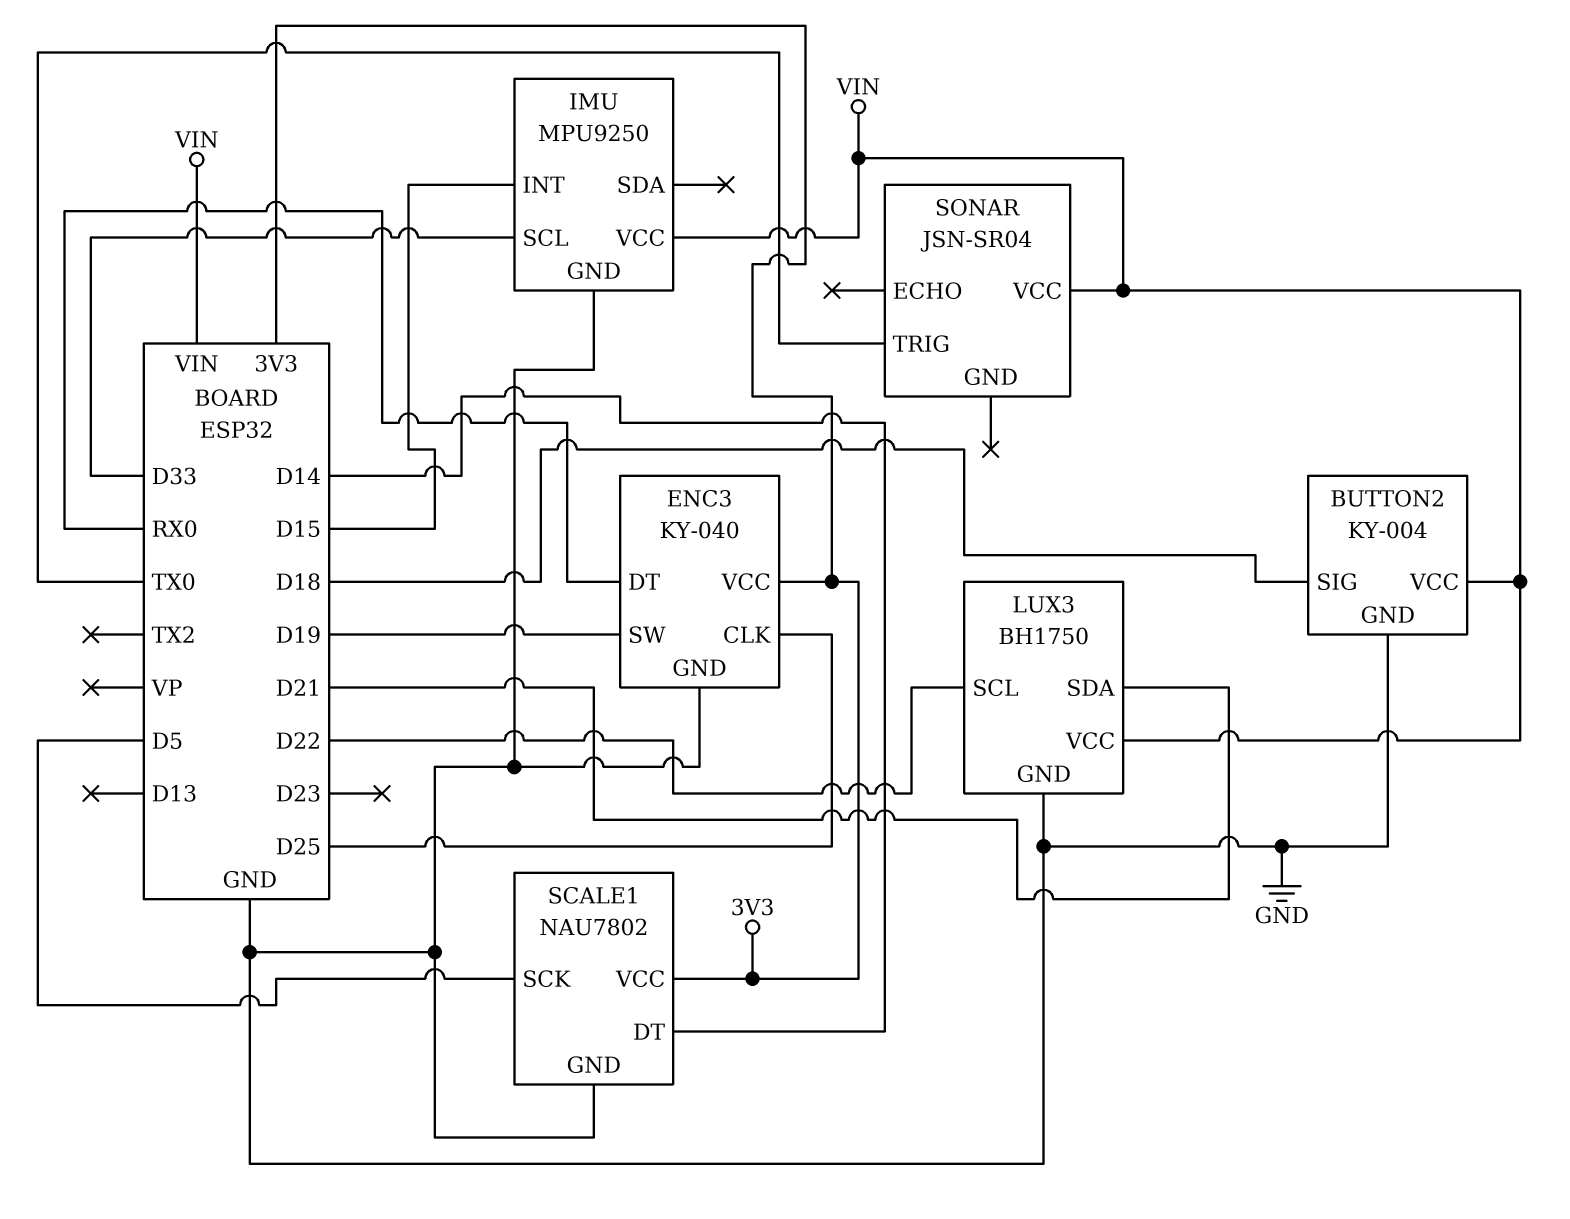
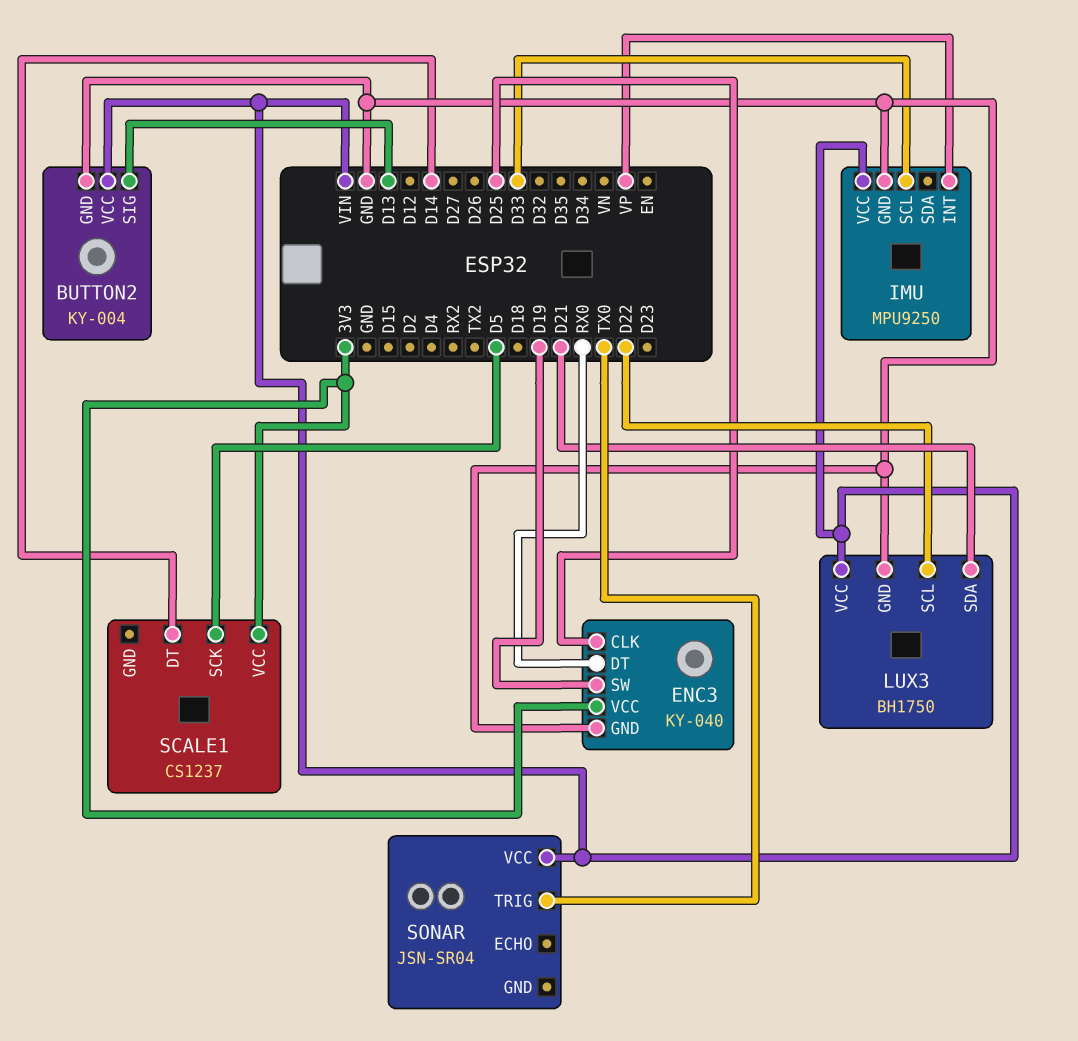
BUTTON2 pin SIG: D18 -> D13
IMU pin INT: D15 -> VP
SCALE1: NAU7802 -> CS1237
SCALE1 pin GND: GND -> none

